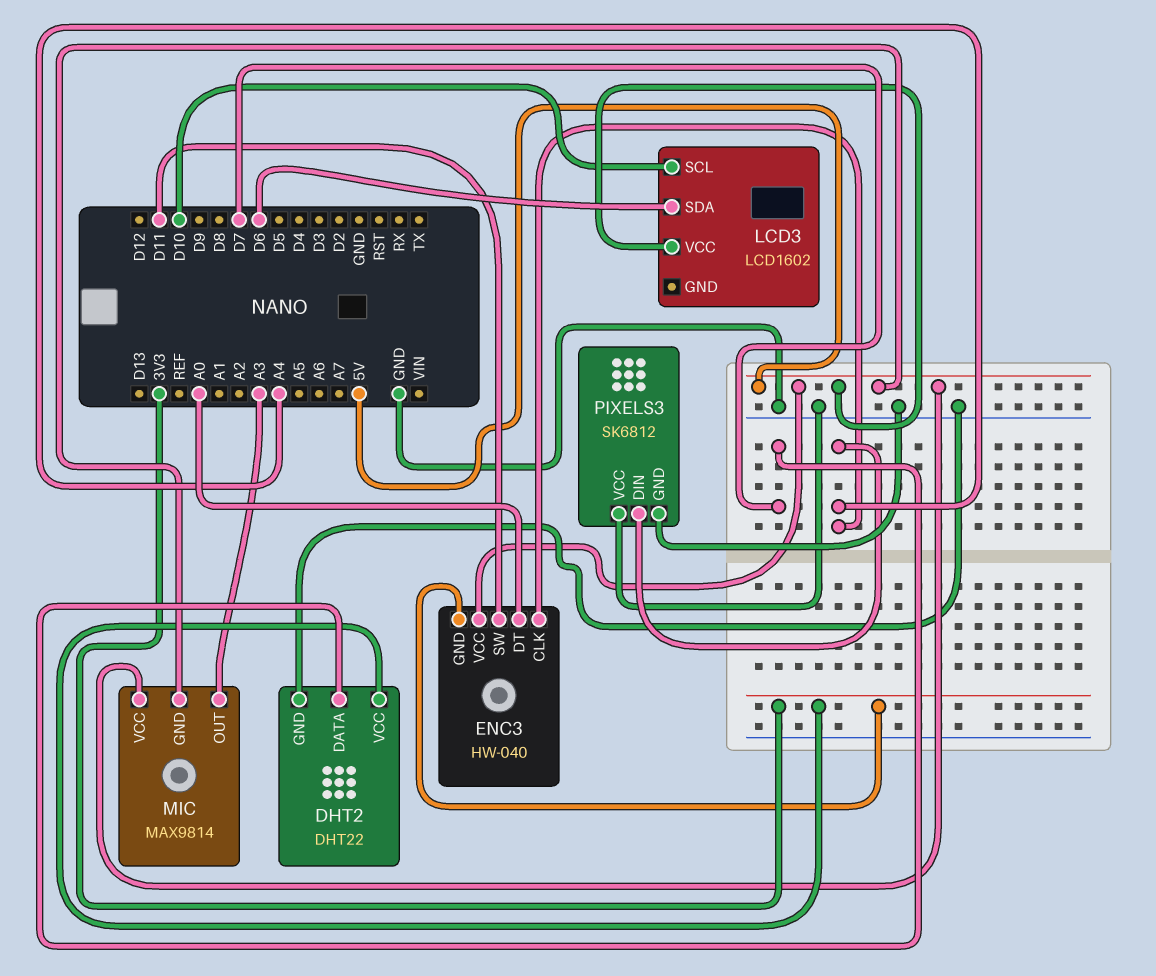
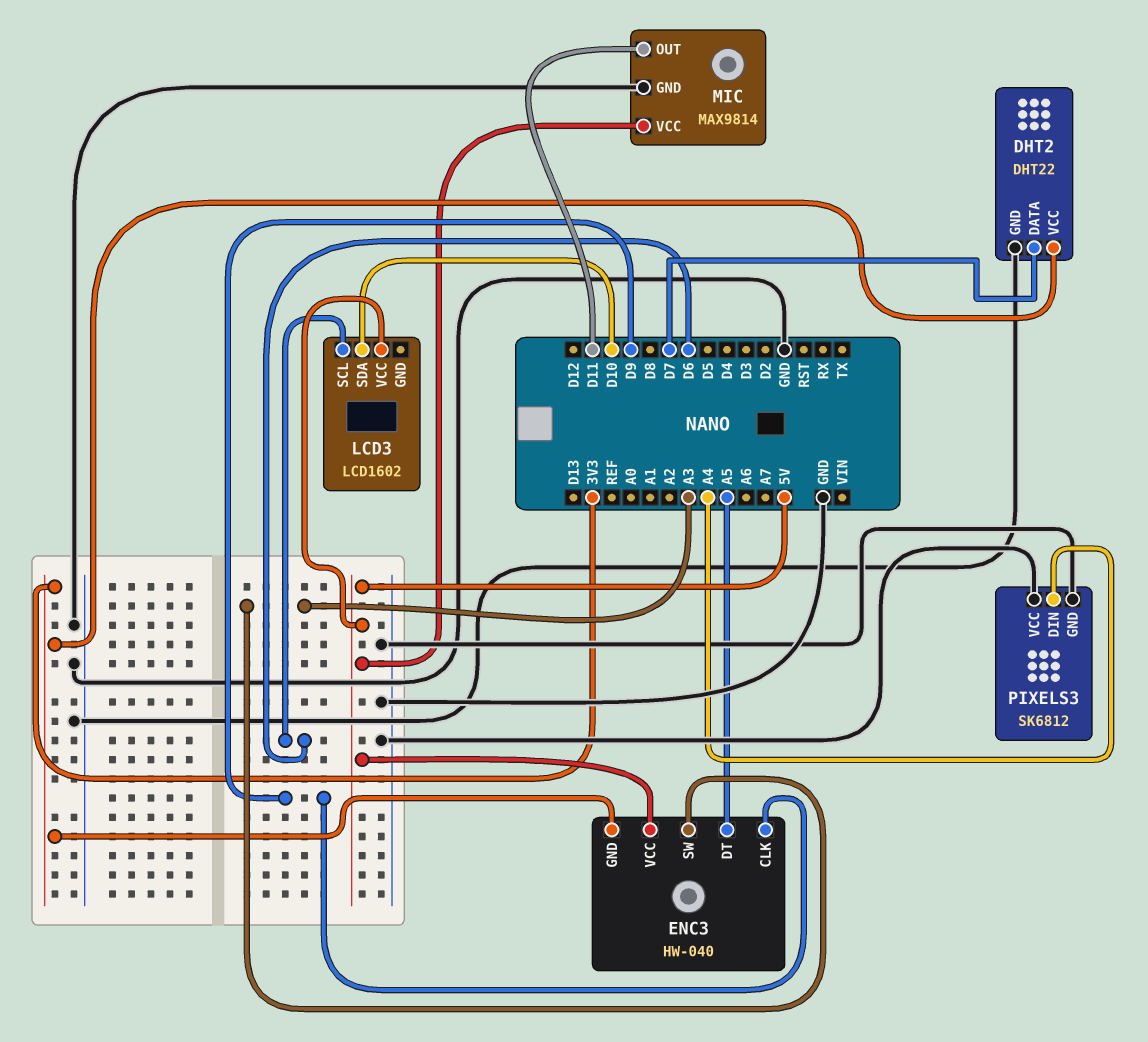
ENC3 pin CLK: A4 -> D9
ENC3 pin DT: A0 -> A5
ENC3 pin SW: D11 -> A3
LCD3 pin SCL: D10 -> D6
LCD3 pin SDA: D6 -> D10
MIC pin GND: 5V -> GND
MIC pin OUT: A3 -> D11

